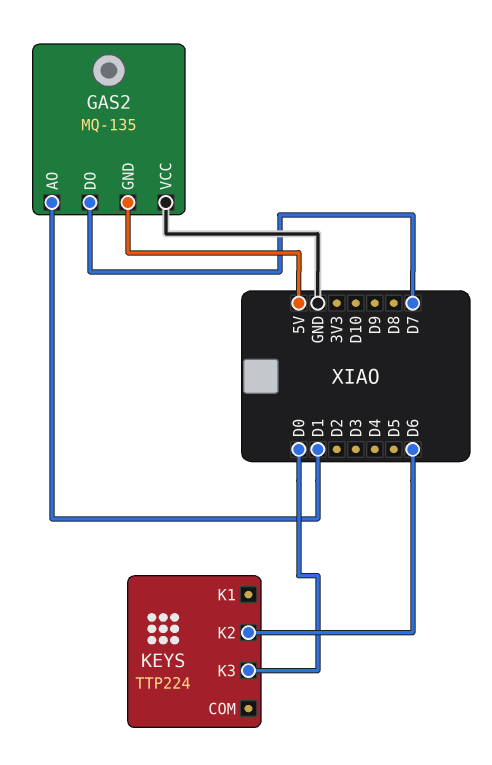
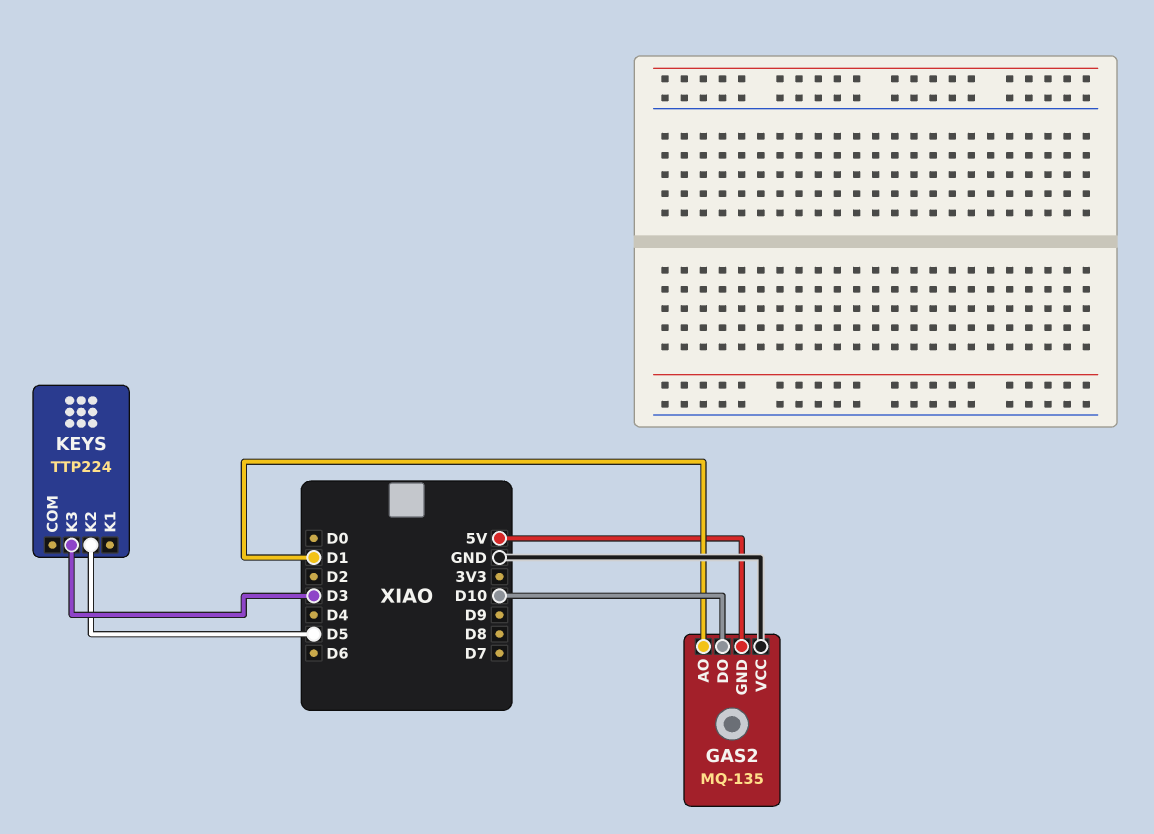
GAS2 pin DO: D7 -> D10
KEYS pin K2: D6 -> D5
KEYS pin K3: D0 -> D3

